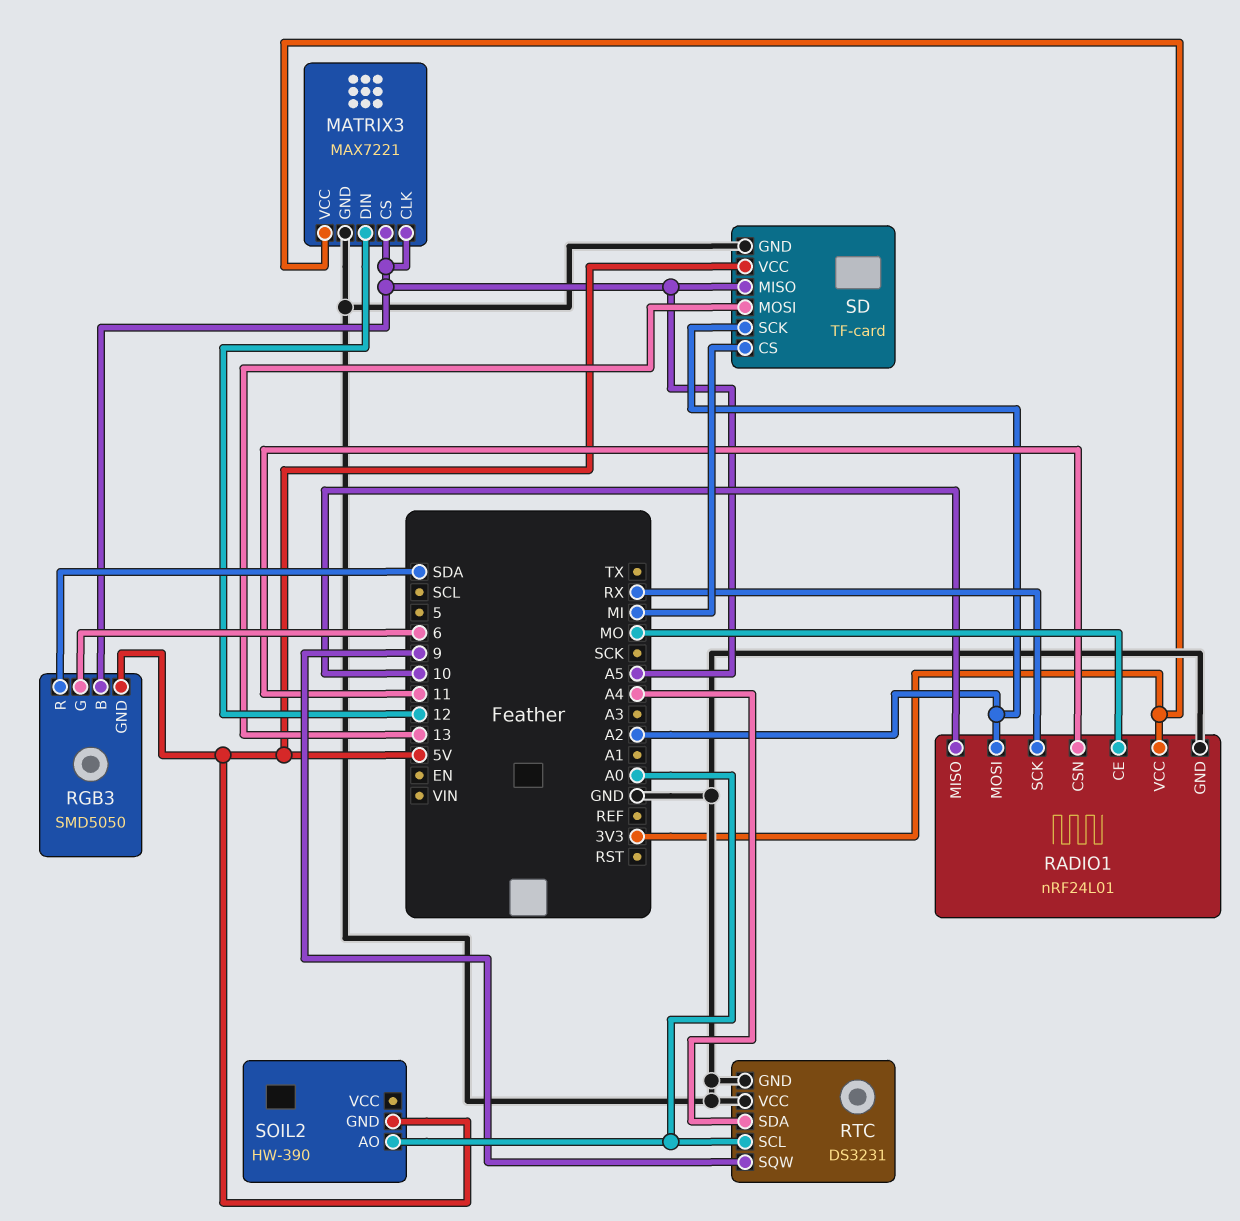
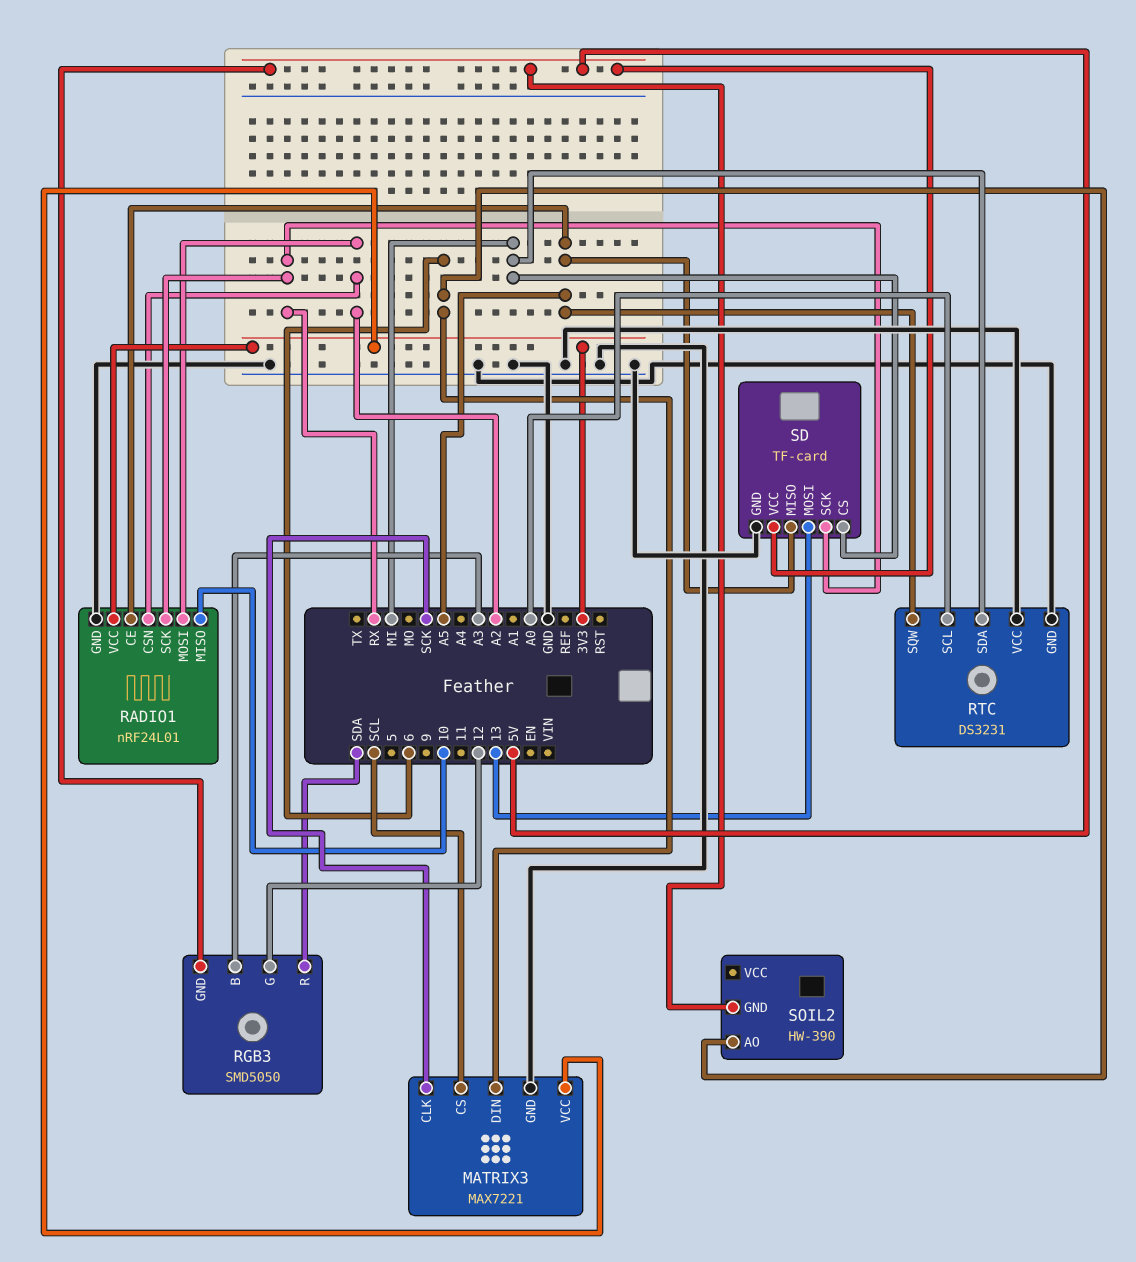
MATRIX3 pin CLK: A5 -> SCK
MATRIX3 pin CS: A5 -> SCL
MATRIX3 pin DIN: 12 -> 6
RADIO1 pin CE: MO -> A5
RADIO1 pin CSN: 11 -> A2
RGB3 pin B: A5 -> A3
RGB3 pin G: 6 -> 12
RTC pin SDA: A4 -> MI
RTC pin SQW: 9 -> A5
SD pin SCK: A2 -> RX
SOIL2 pin AO: A0 -> 6

